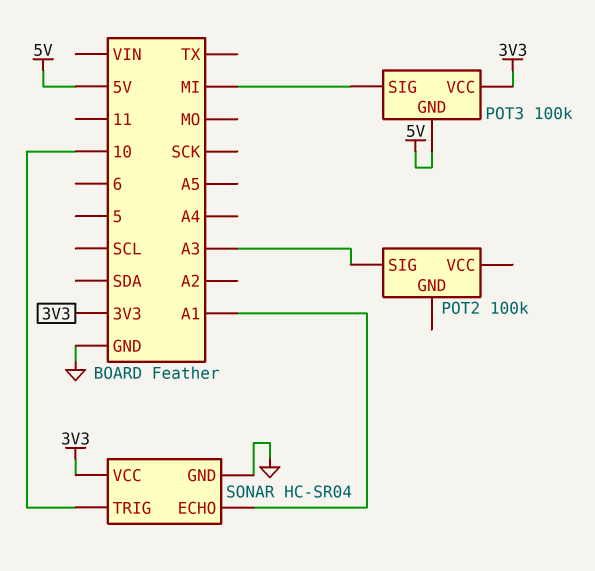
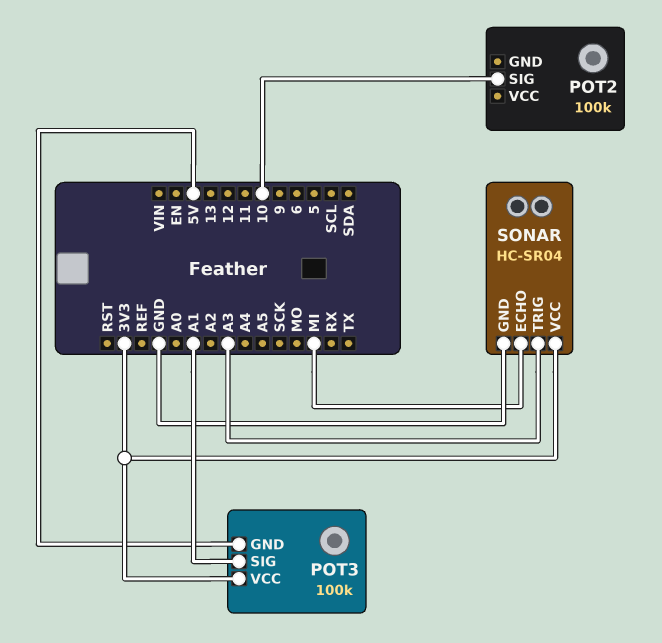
POT2 pin SIG: A3 -> 10
POT3 pin SIG: MI -> A1
SONAR pin ECHO: A1 -> MI
SONAR pin TRIG: 10 -> A3

